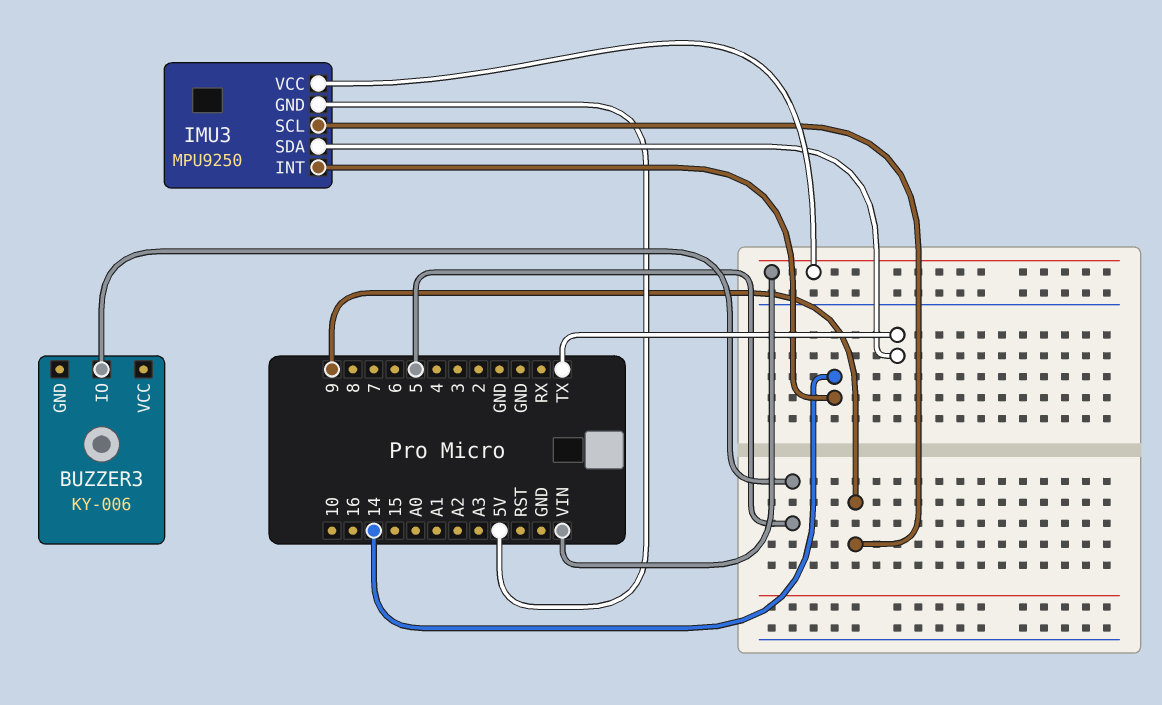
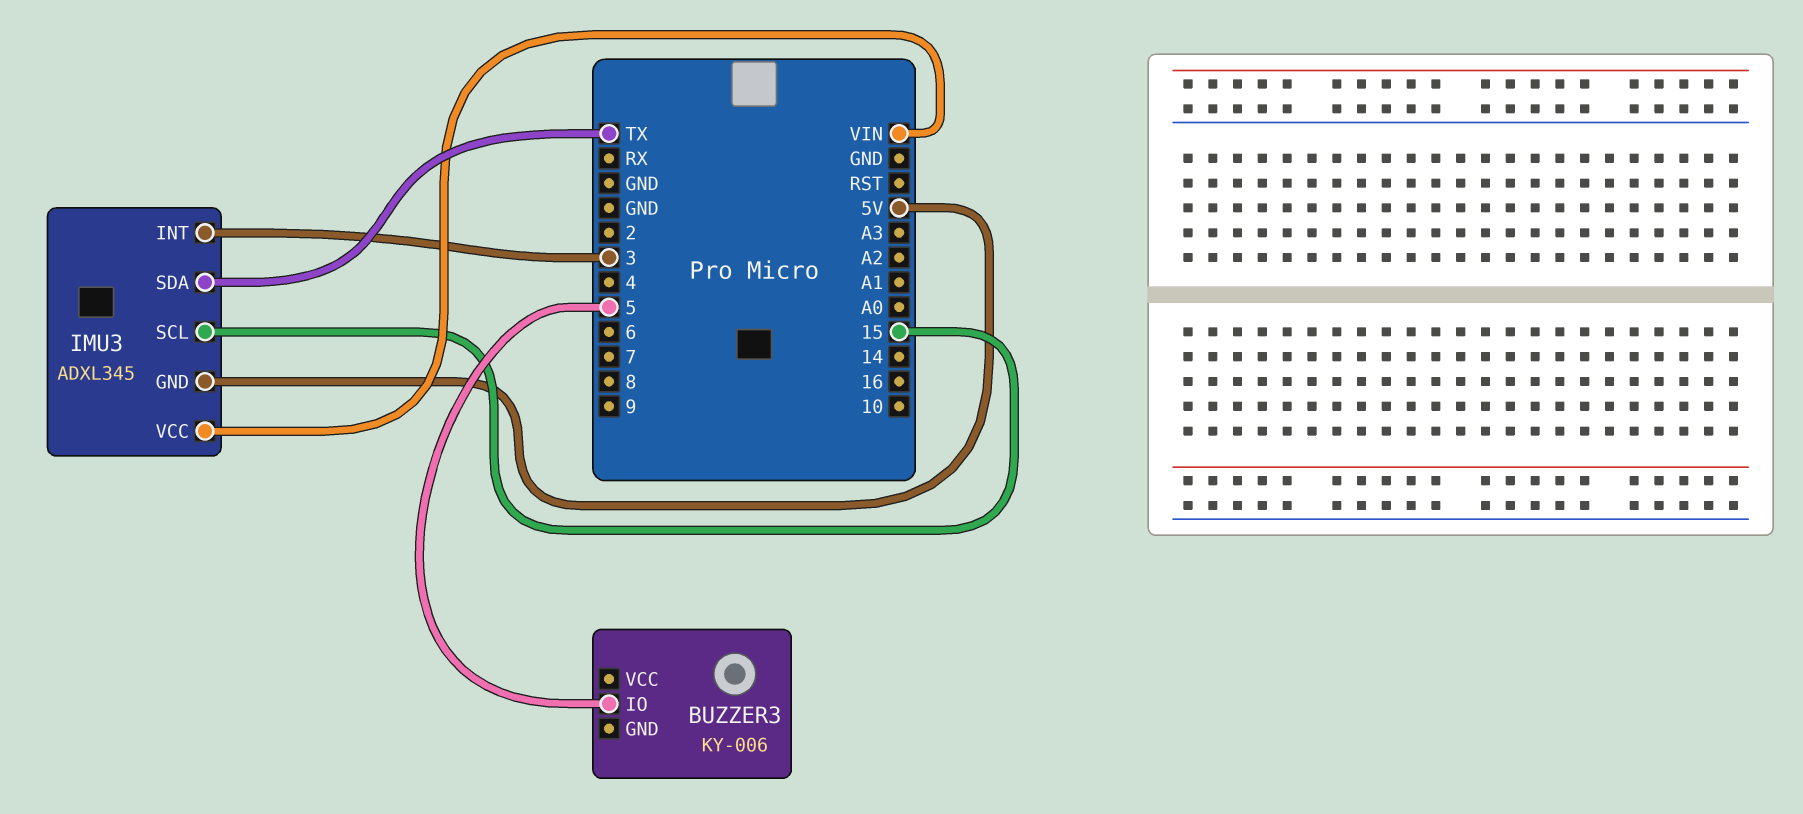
IMU3: MPU9250 -> ADXL345
IMU3 pin INT: 14 -> 3
IMU3 pin SCL: 9 -> 15

